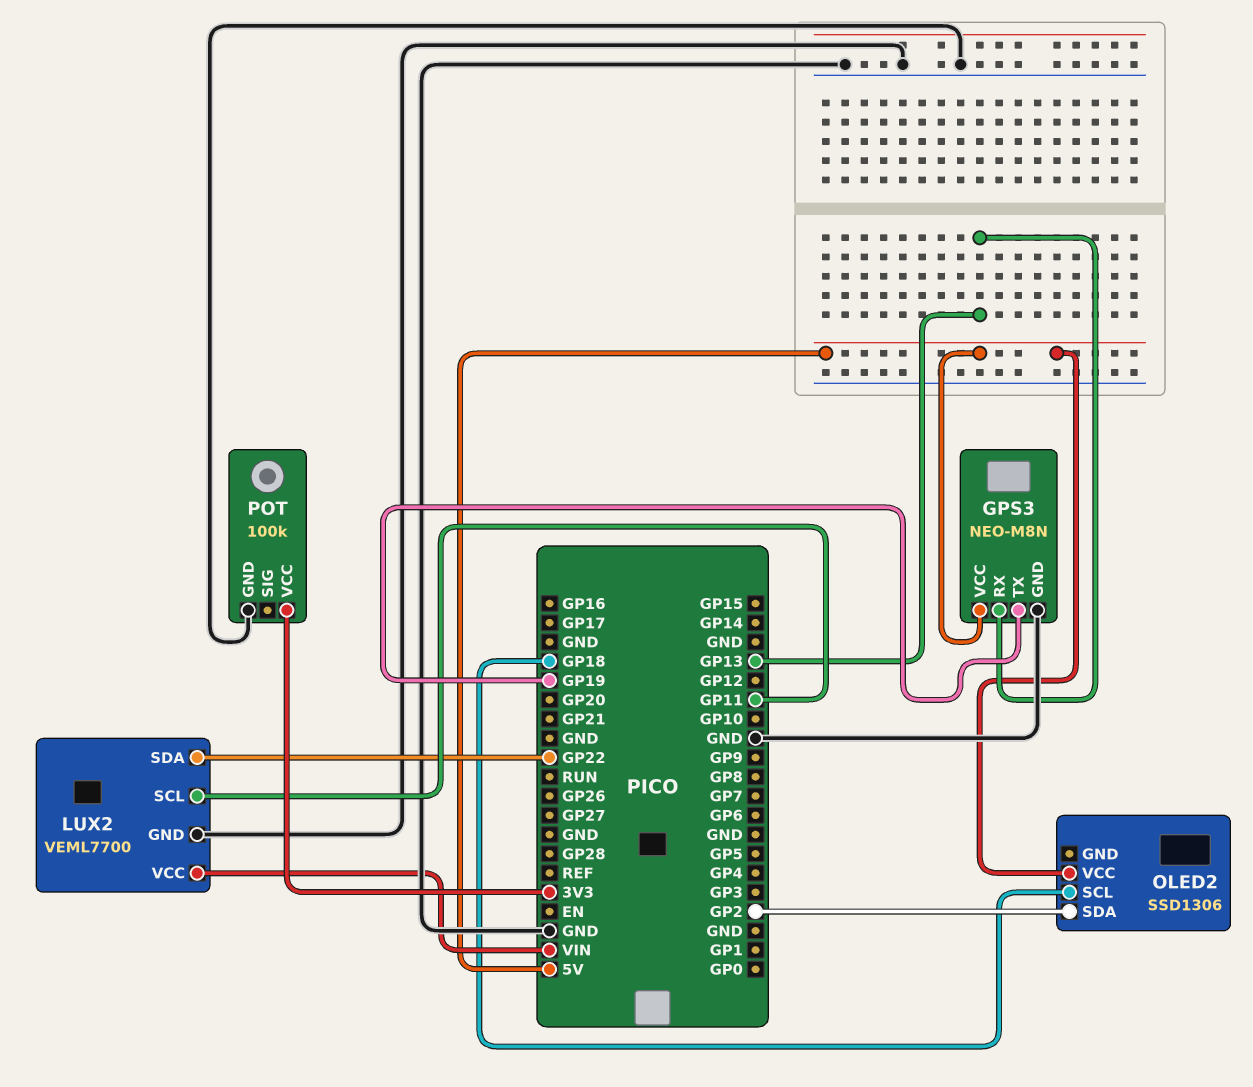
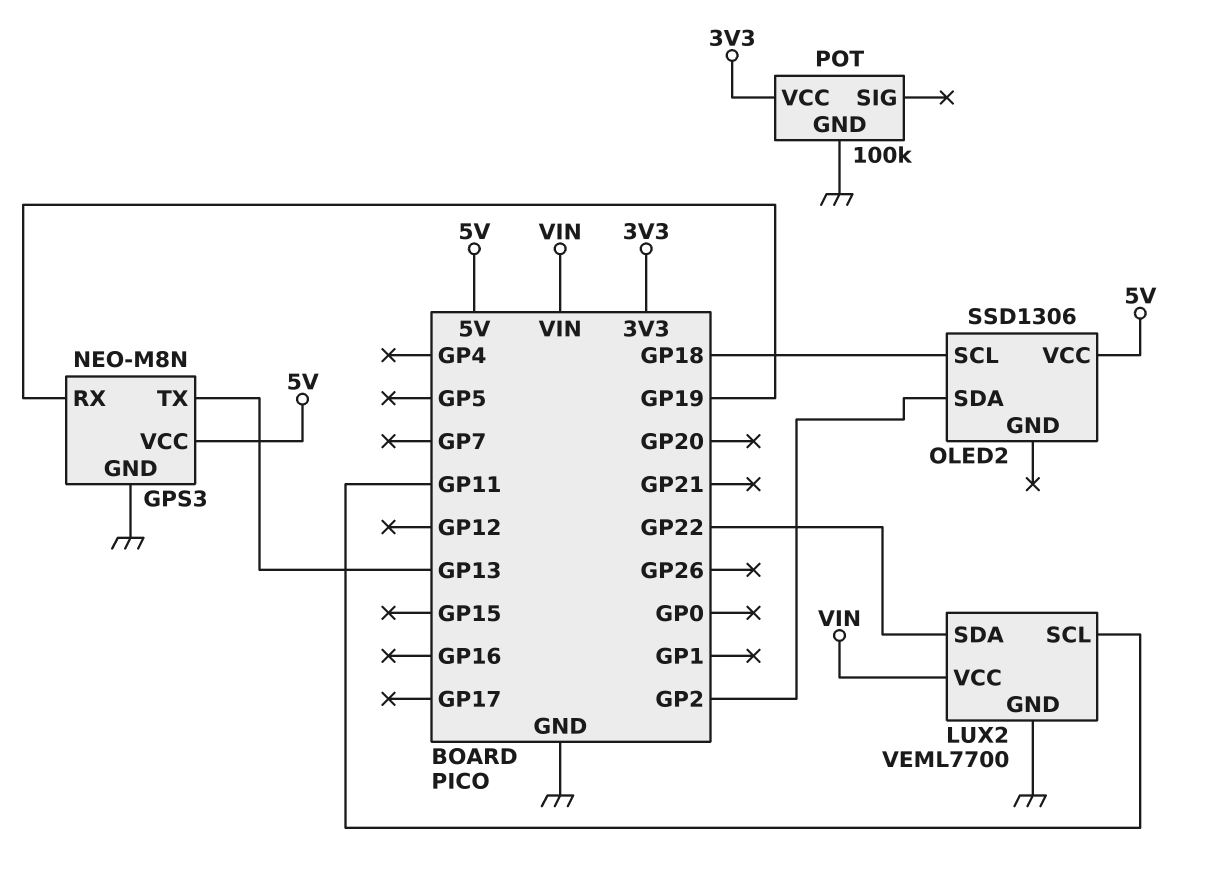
GPS3 pin RX: GP13 -> GP19
GPS3 pin TX: GP19 -> GP13

